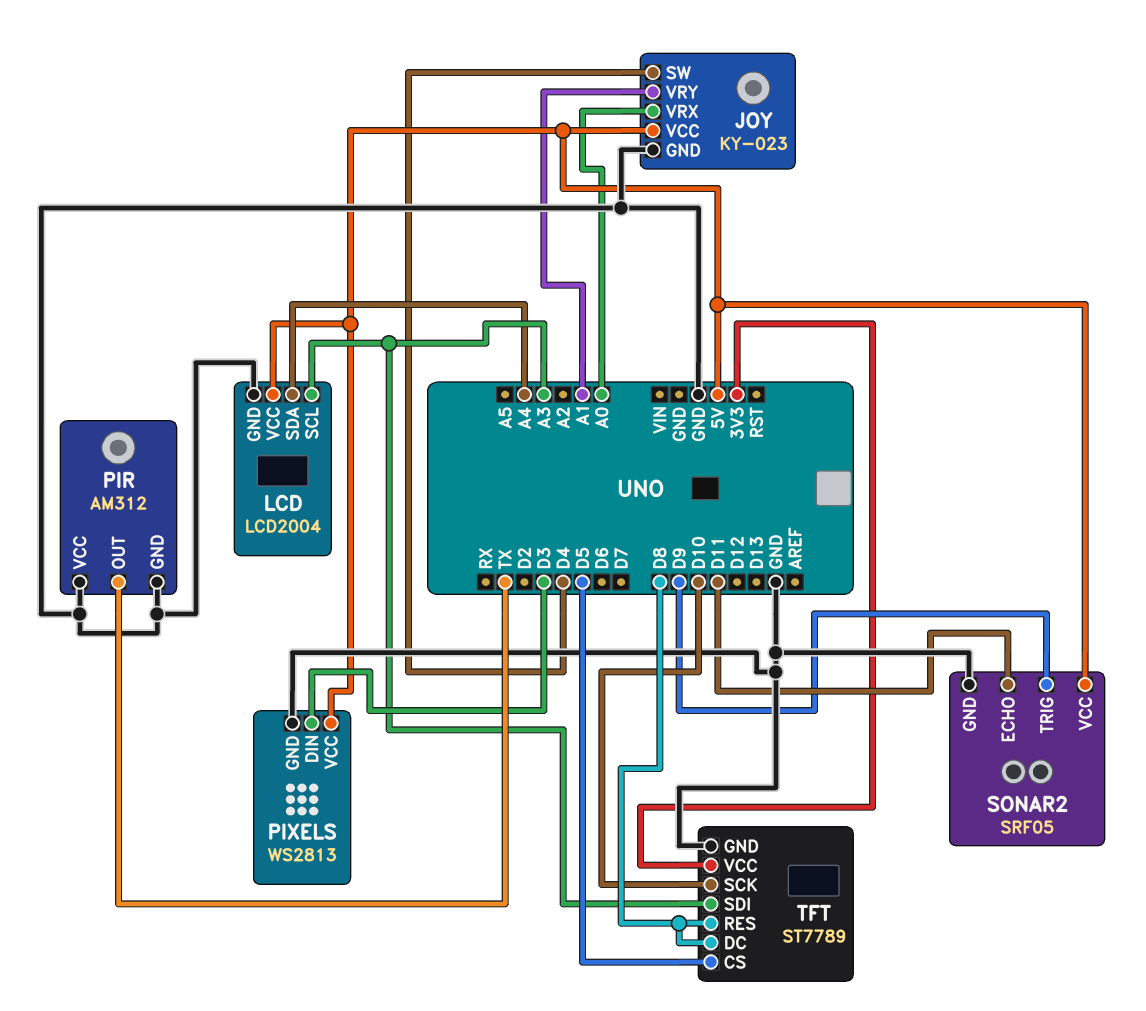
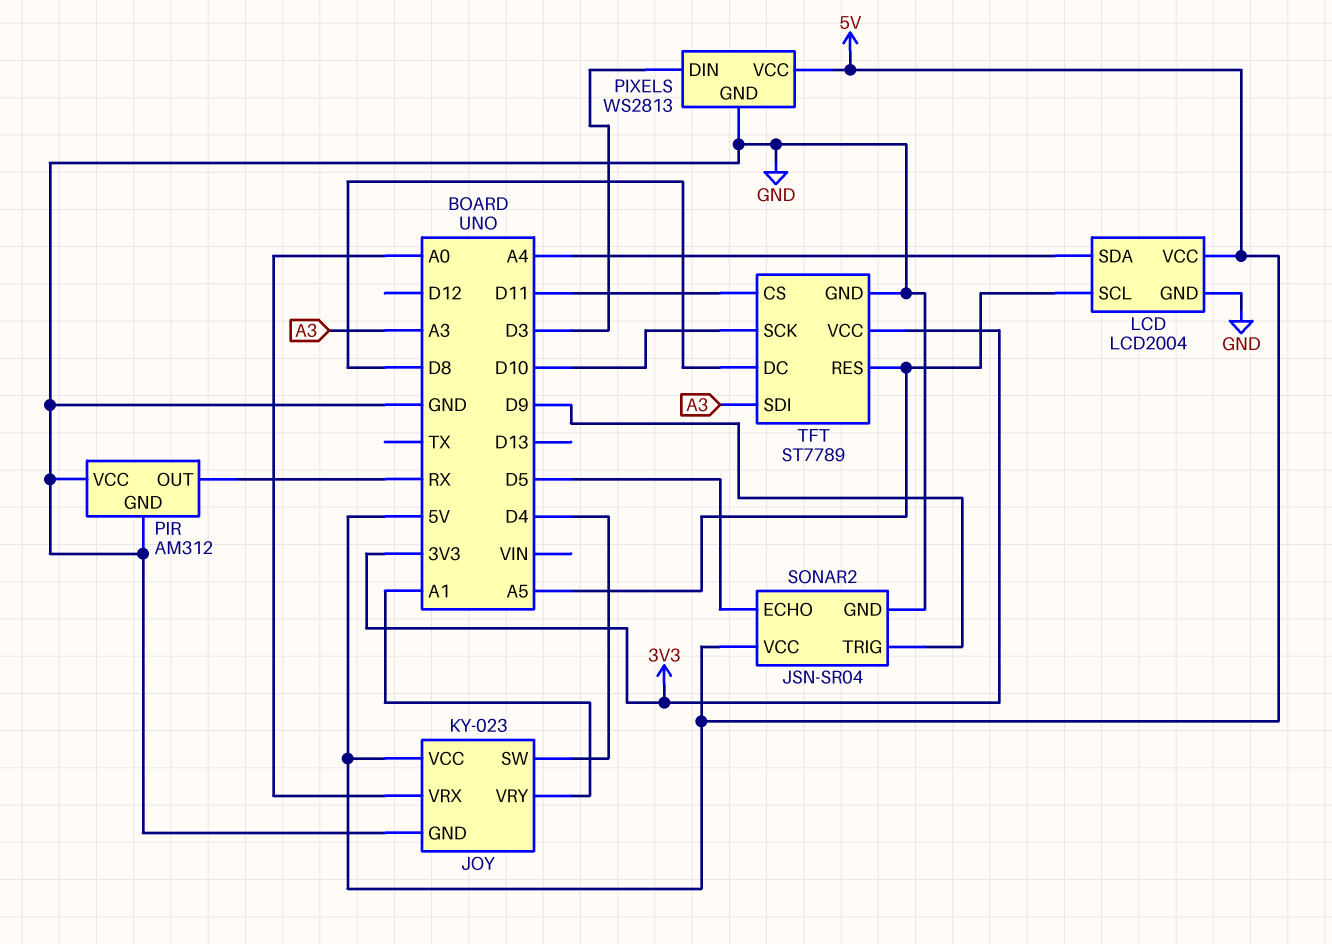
LCD pin SCL: A3 -> A5
PIR pin OUT: TX -> RX
SONAR2: SRF05 -> JSN-SR04
SONAR2 pin ECHO: D11 -> D5
TFT pin CS: D5 -> D11
TFT pin RES: D8 -> A5

